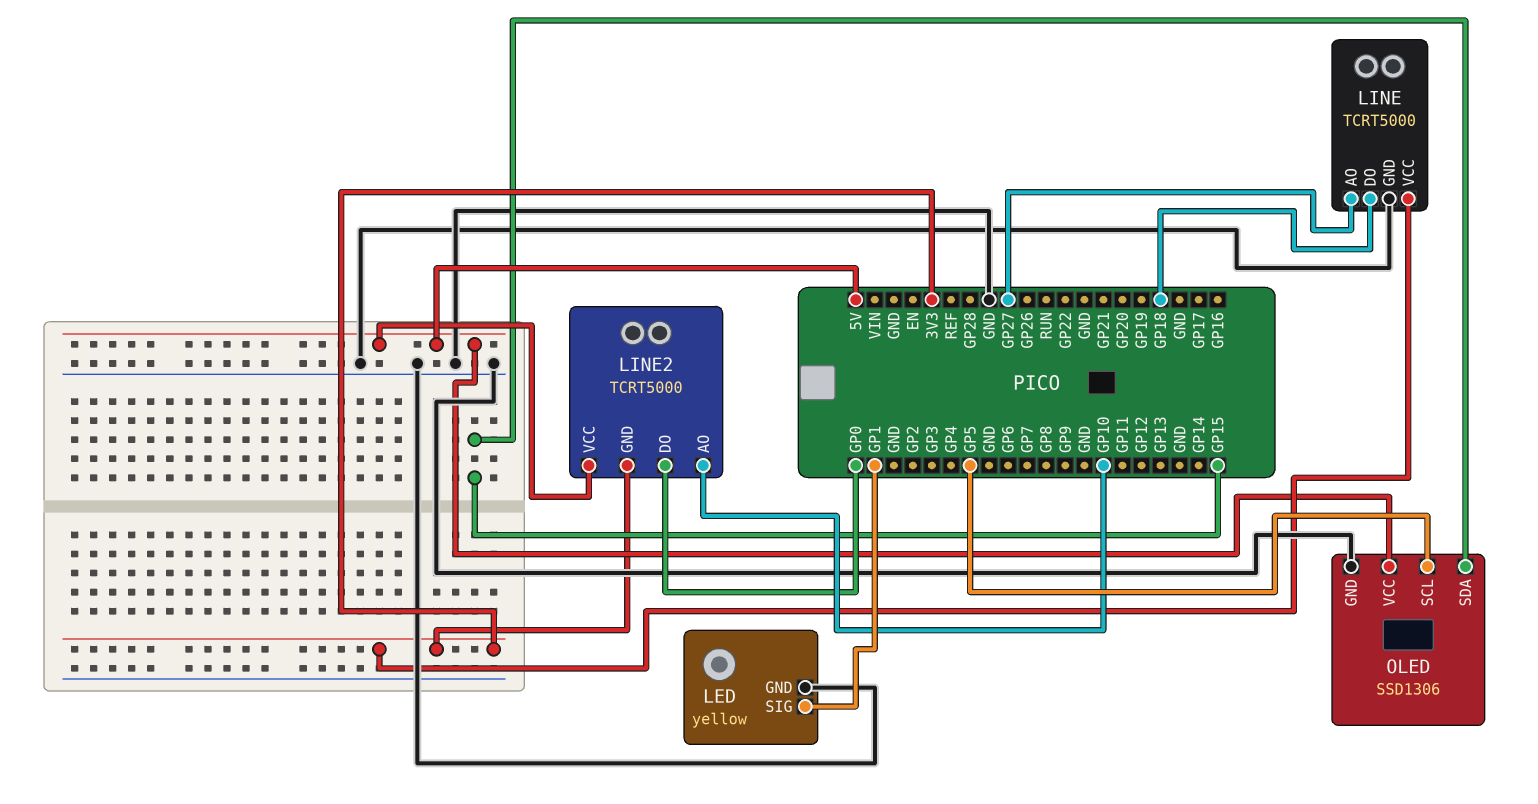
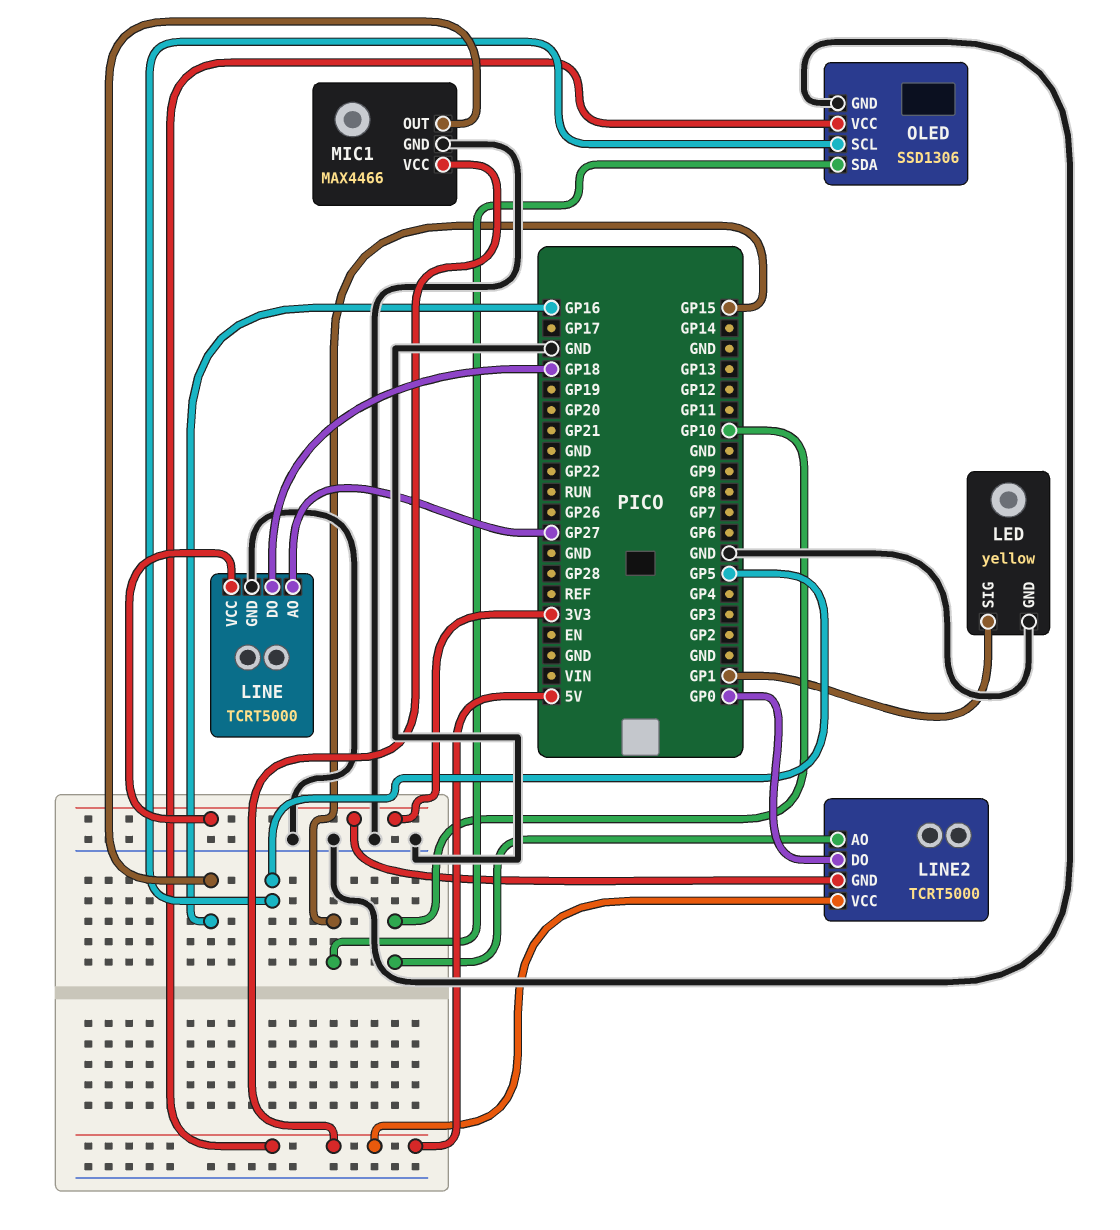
MIC1: none -> MAX4466
MIC1 pin GND: none -> GND
MIC1 pin OUT: none -> GP16
MIC1 pin VCC: none -> 5V

